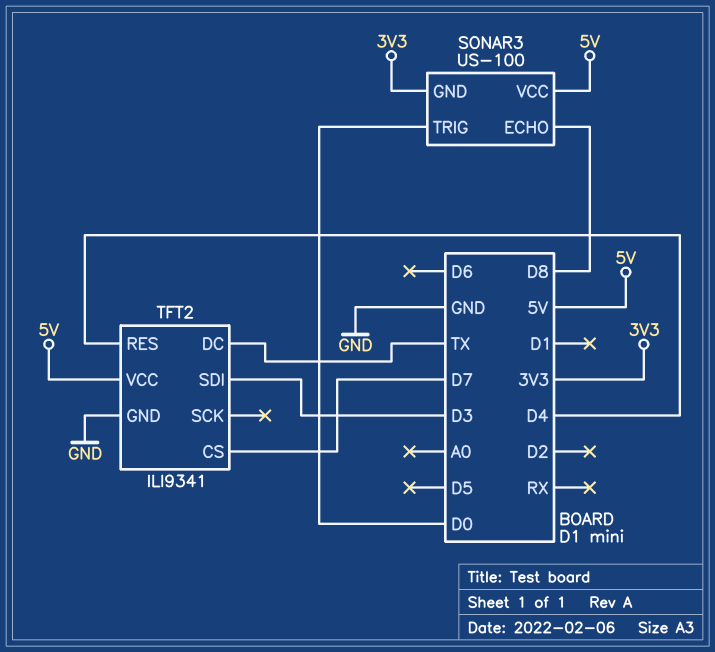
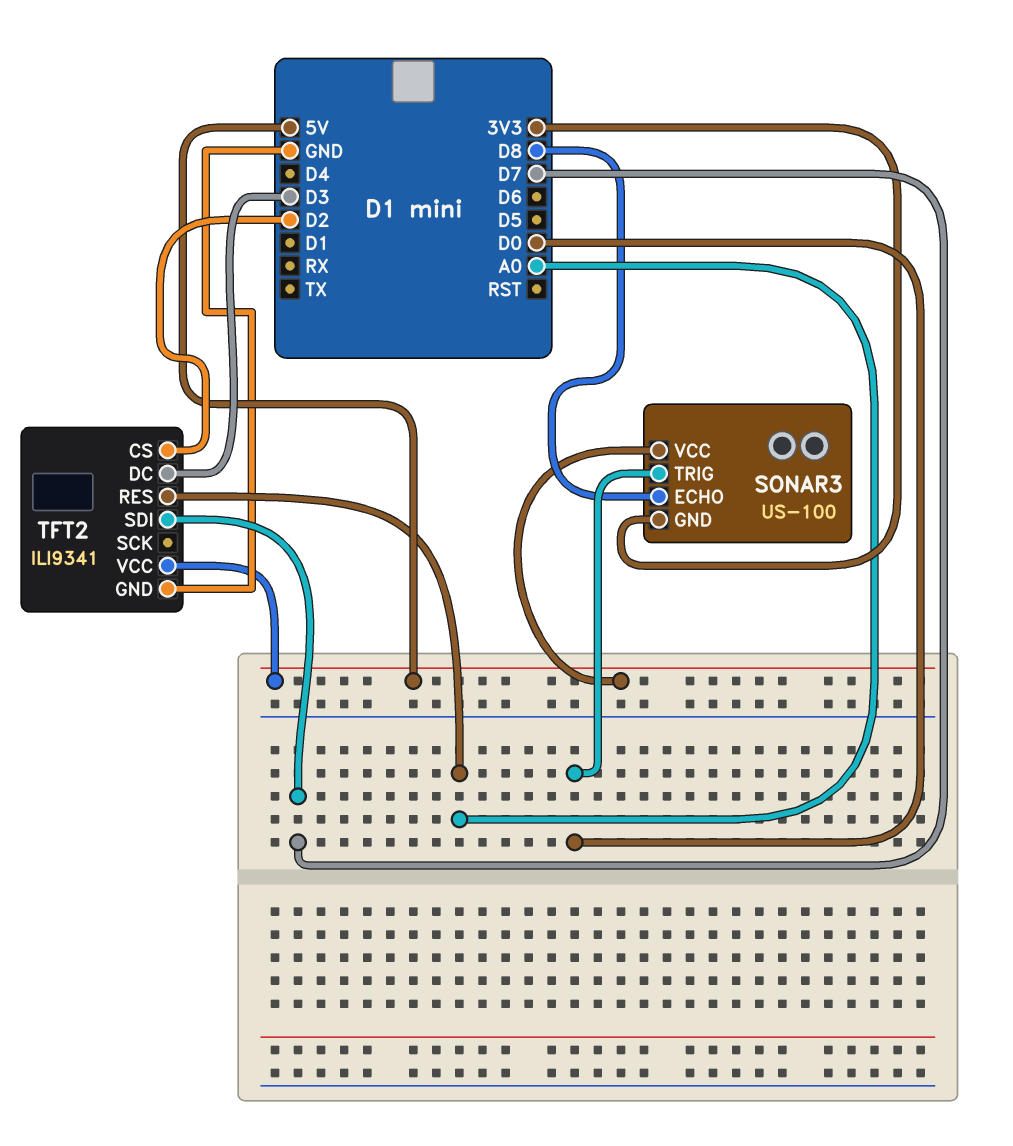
TFT2 pin CS: D7 -> D2
TFT2 pin DC: TX -> D3
TFT2 pin RES: D4 -> A0
TFT2 pin SDI: D3 -> D7

